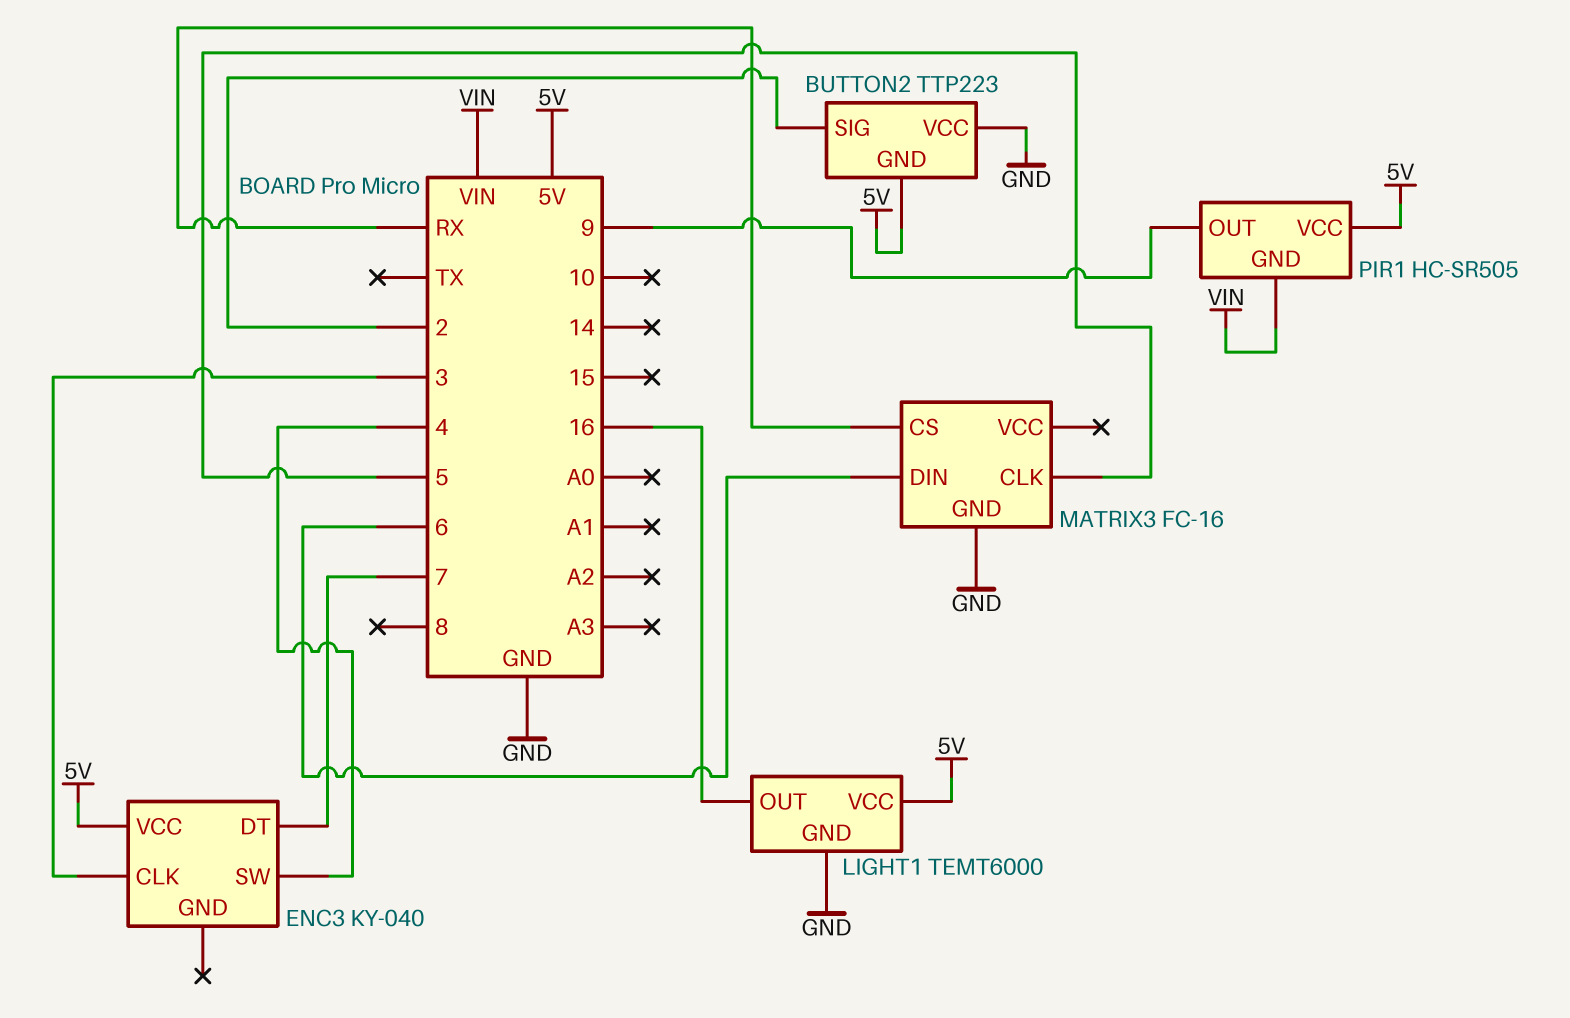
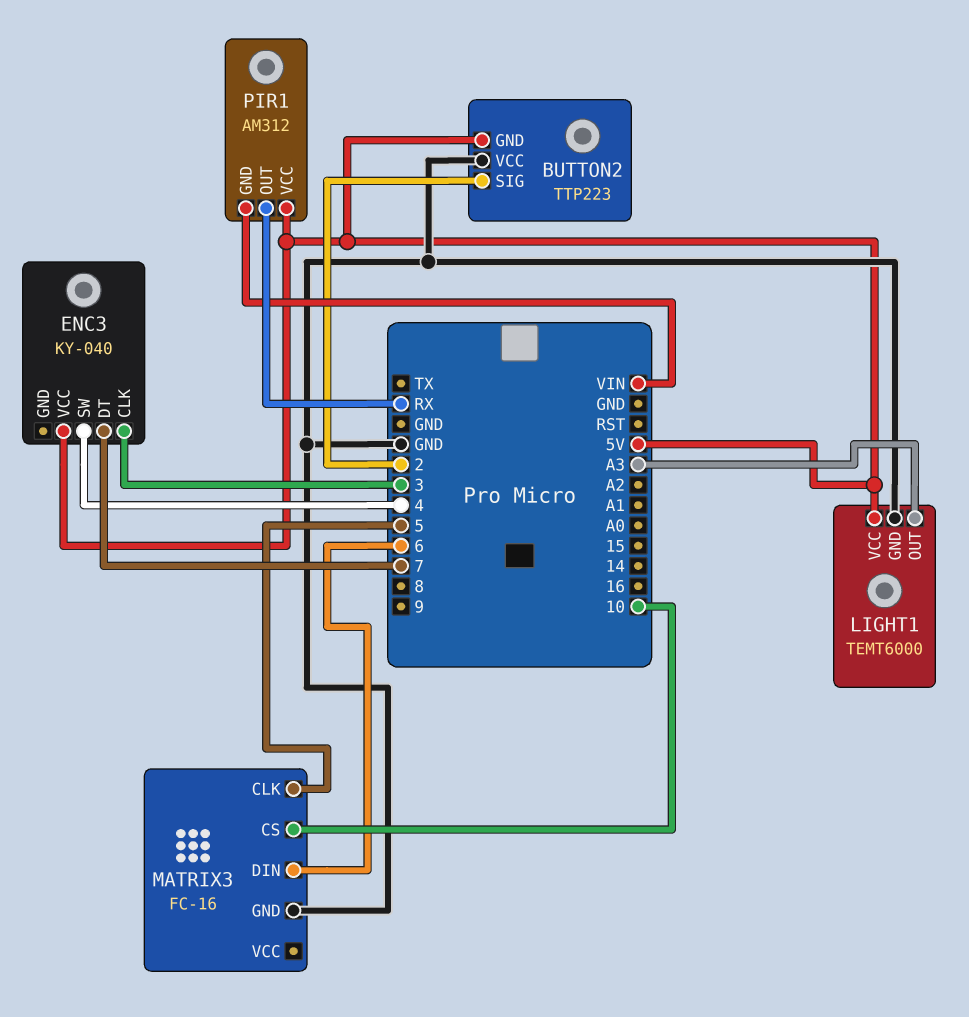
LIGHT1 pin OUT: 16 -> A3
MATRIX3 pin CS: RX -> 10
PIR1: HC-SR505 -> AM312
PIR1 pin OUT: 9 -> RX

